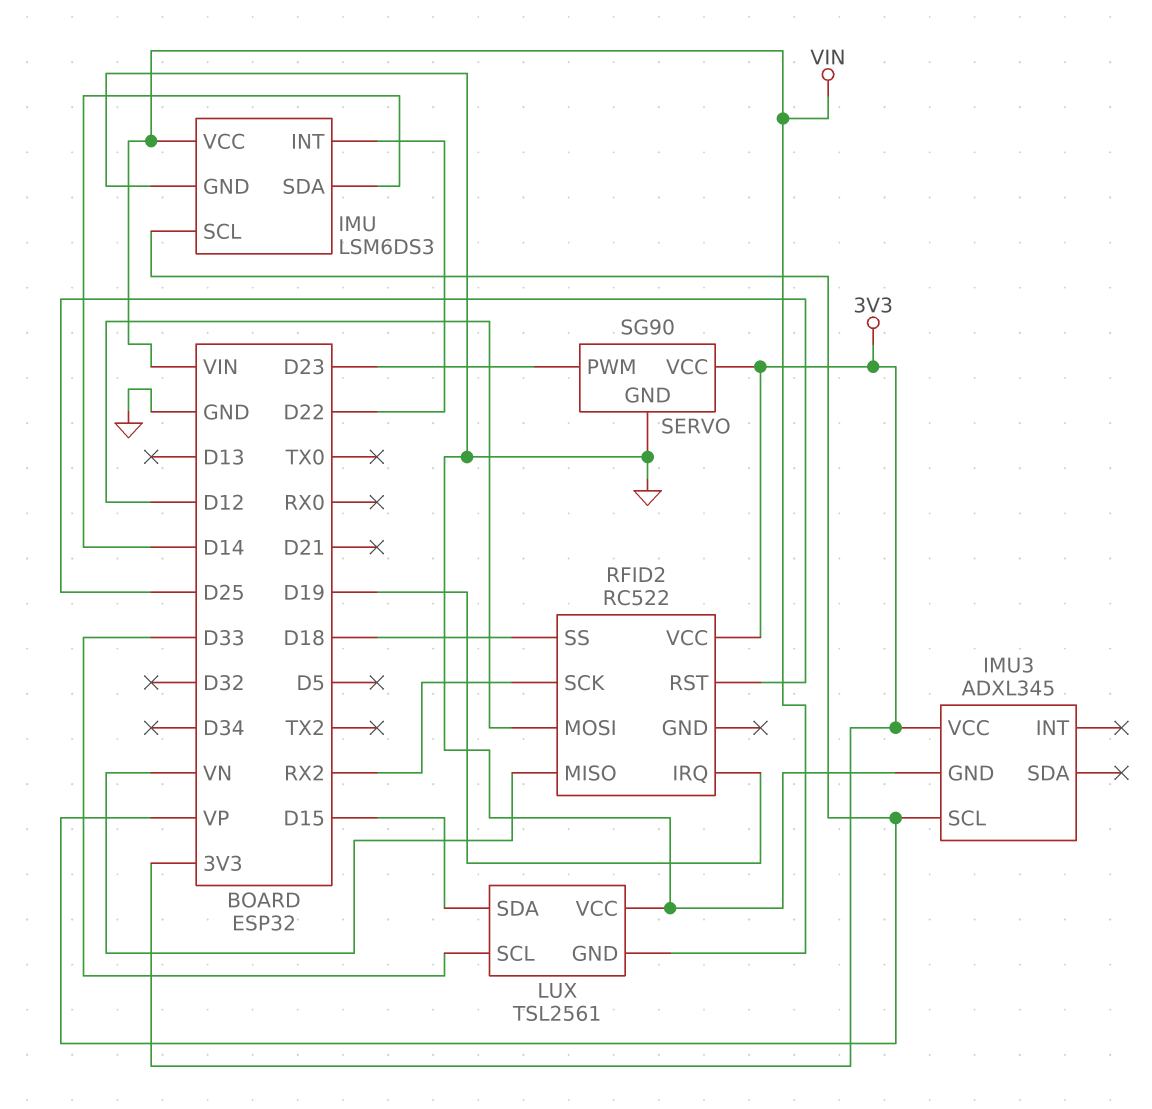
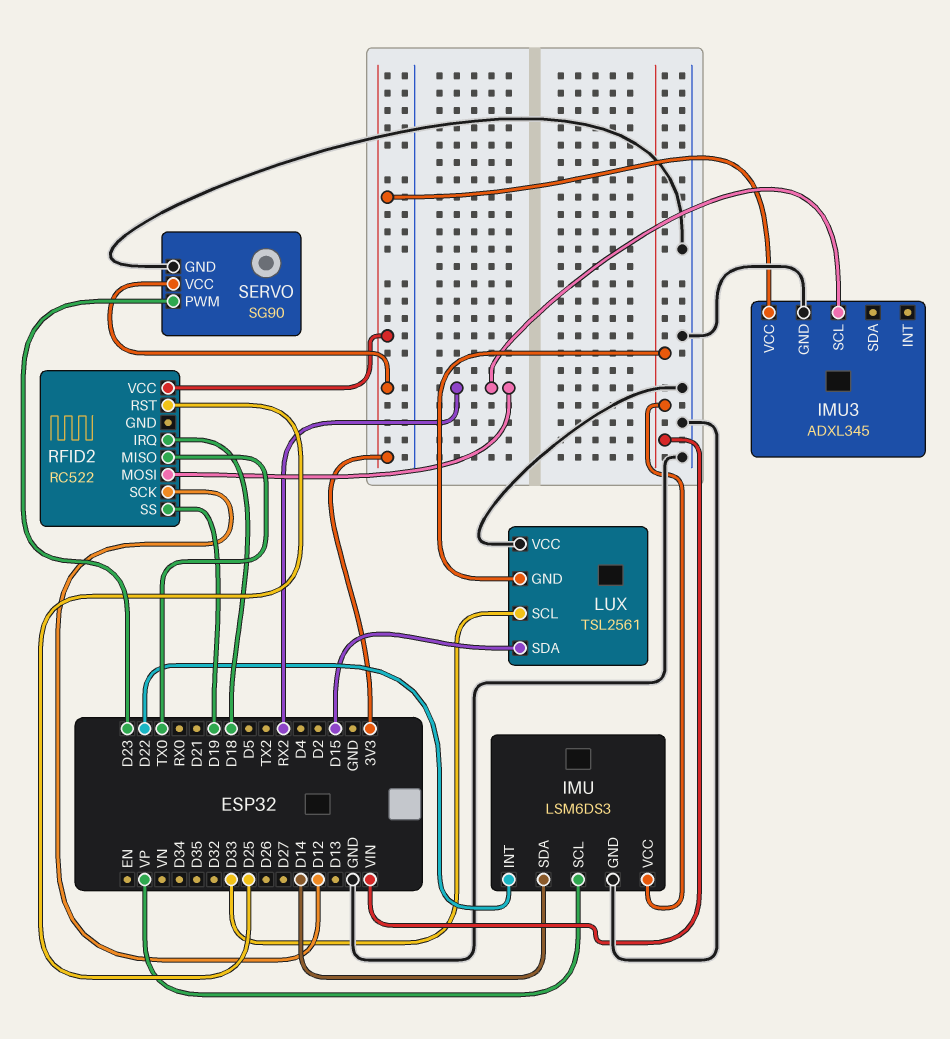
IMU3 pin SCL: VP -> RX2
RFID2 pin IRQ: D19 -> D18
RFID2 pin MISO: VN -> TX0
RFID2 pin MOSI: D12 -> RX2
RFID2 pin SCK: RX2 -> D12
RFID2 pin SS: D18 -> D19

